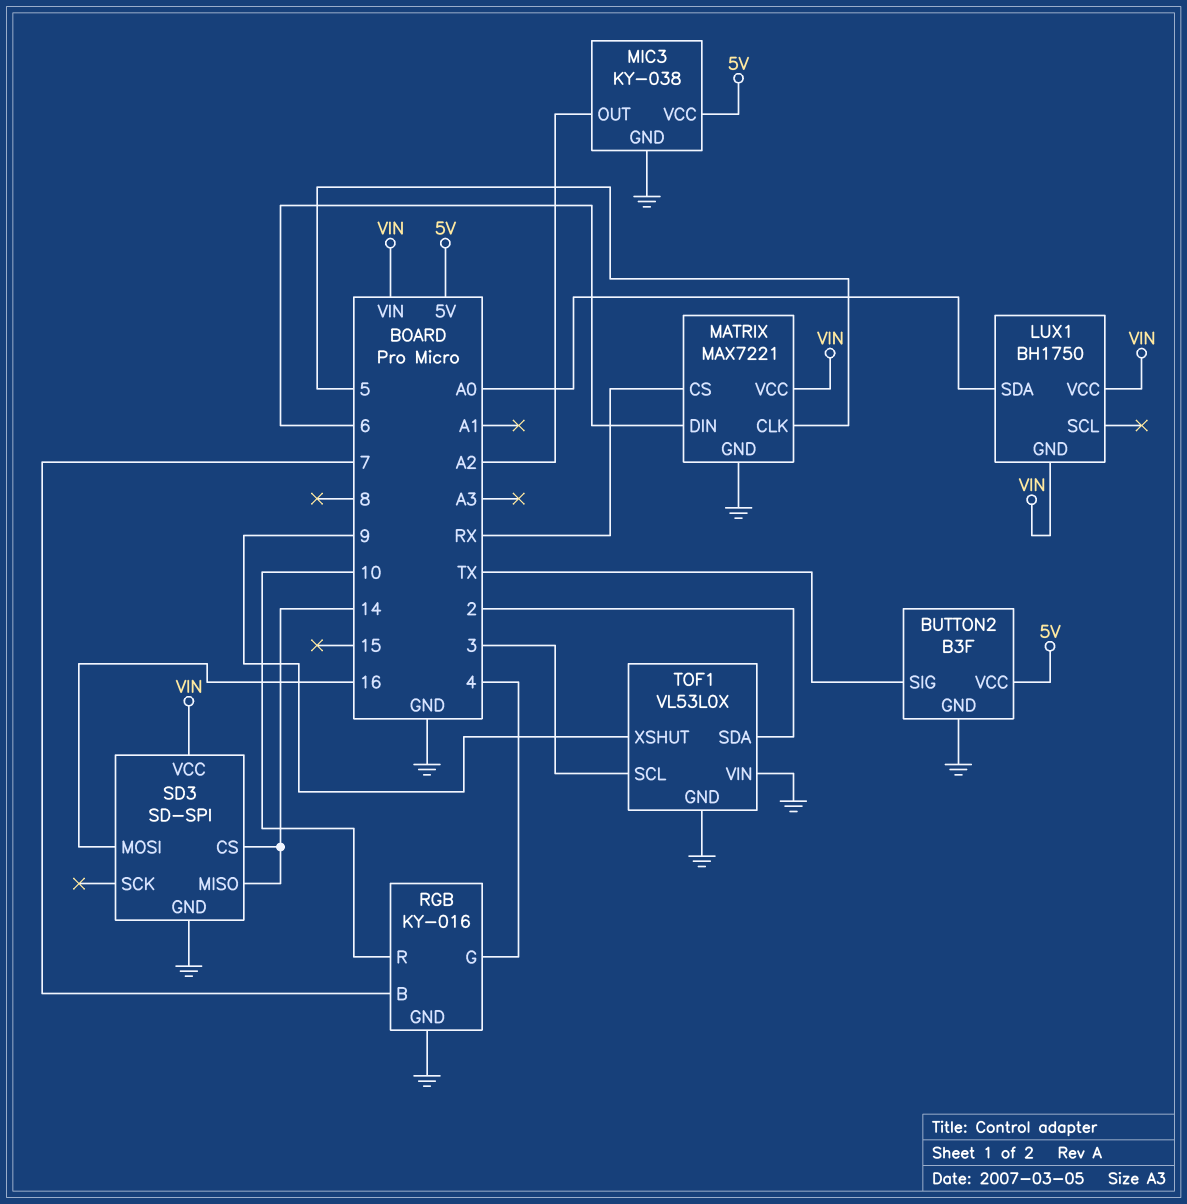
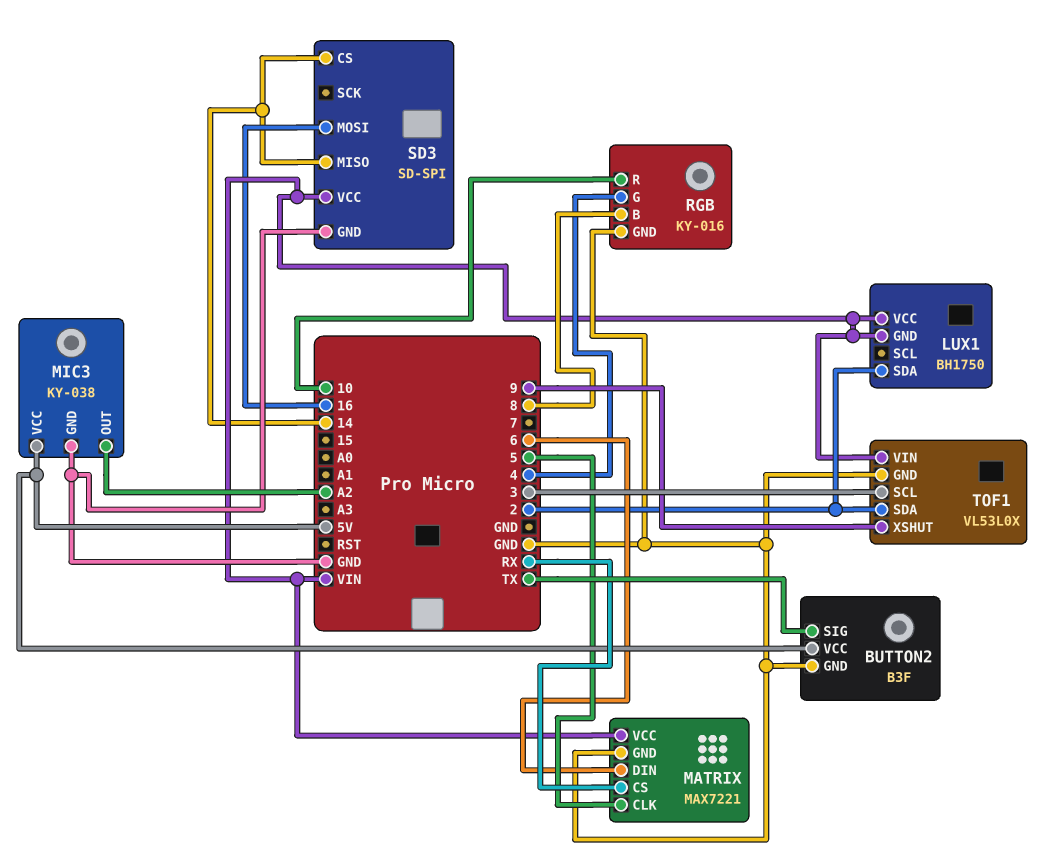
LUX1 pin SDA: A0 -> 2
RGB pin B: 7 -> 8
TOF1 pin VIN: GND -> VIN

